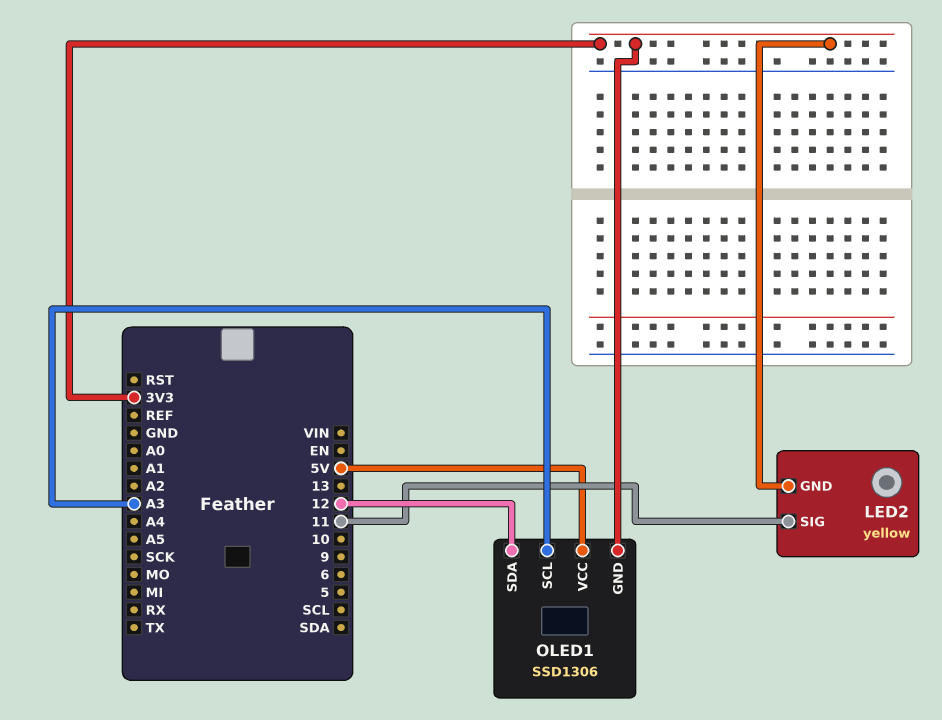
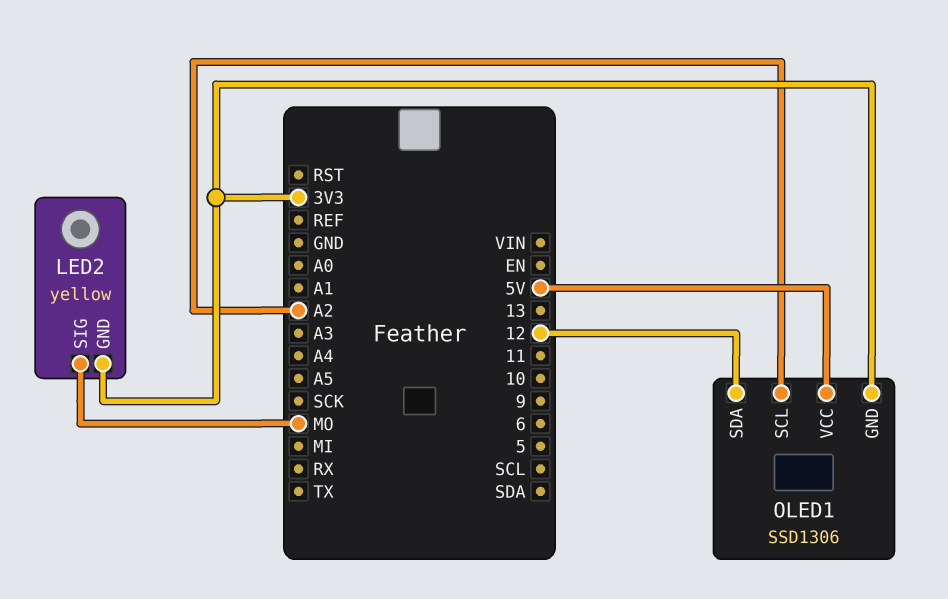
LED2 pin SIG: 11 -> MO
OLED1 pin SCL: A3 -> A2

